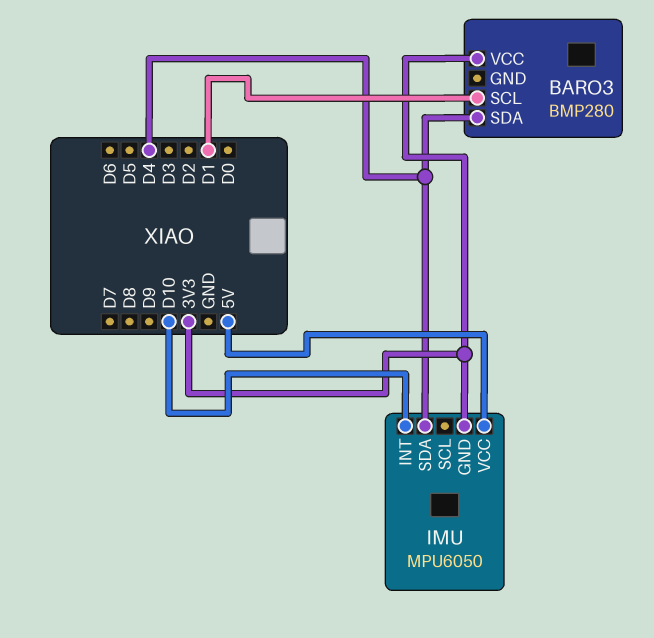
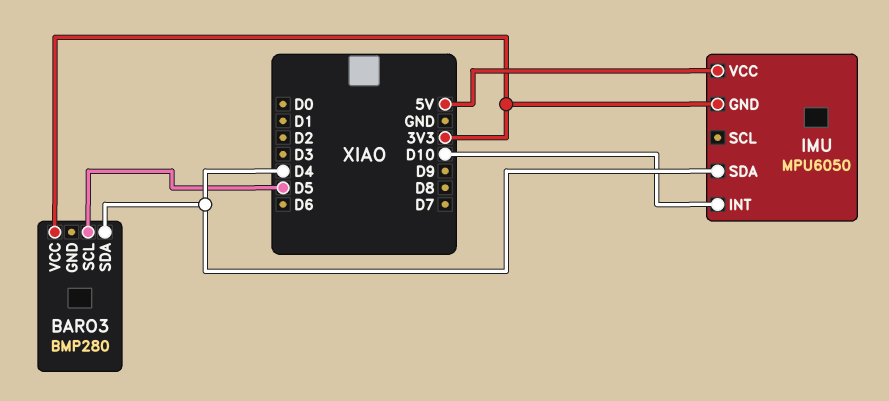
BARO3 pin SCL: D1 -> D5

